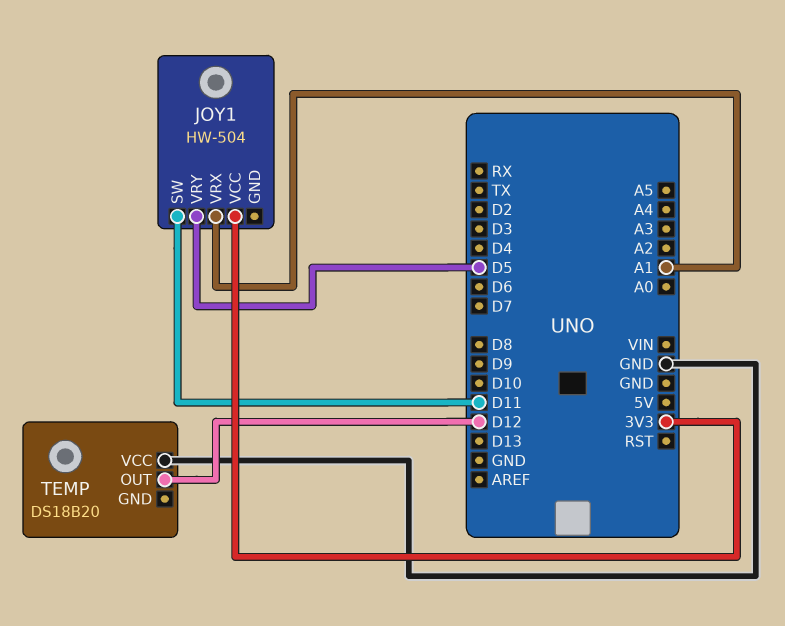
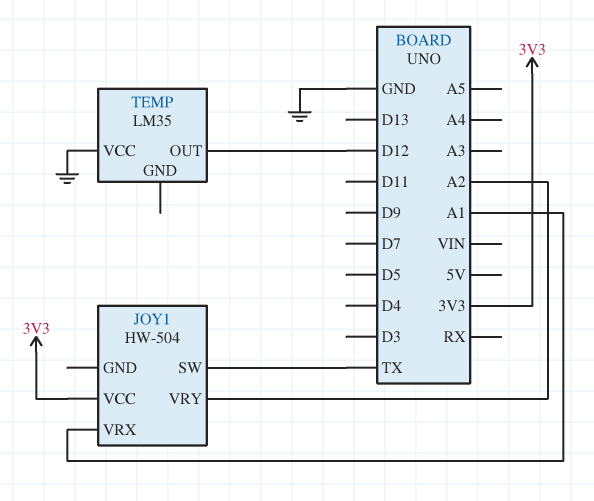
JOY1 pin SW: D11 -> TX
JOY1 pin VRY: D5 -> A2
TEMP: DS18B20 -> LM35

